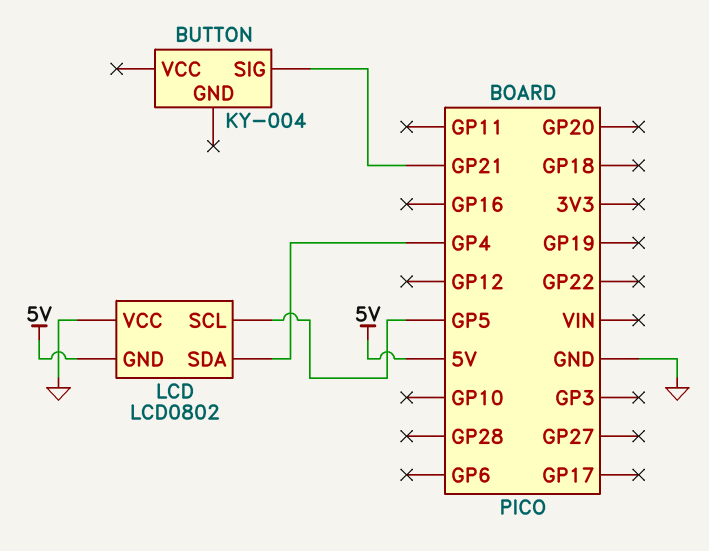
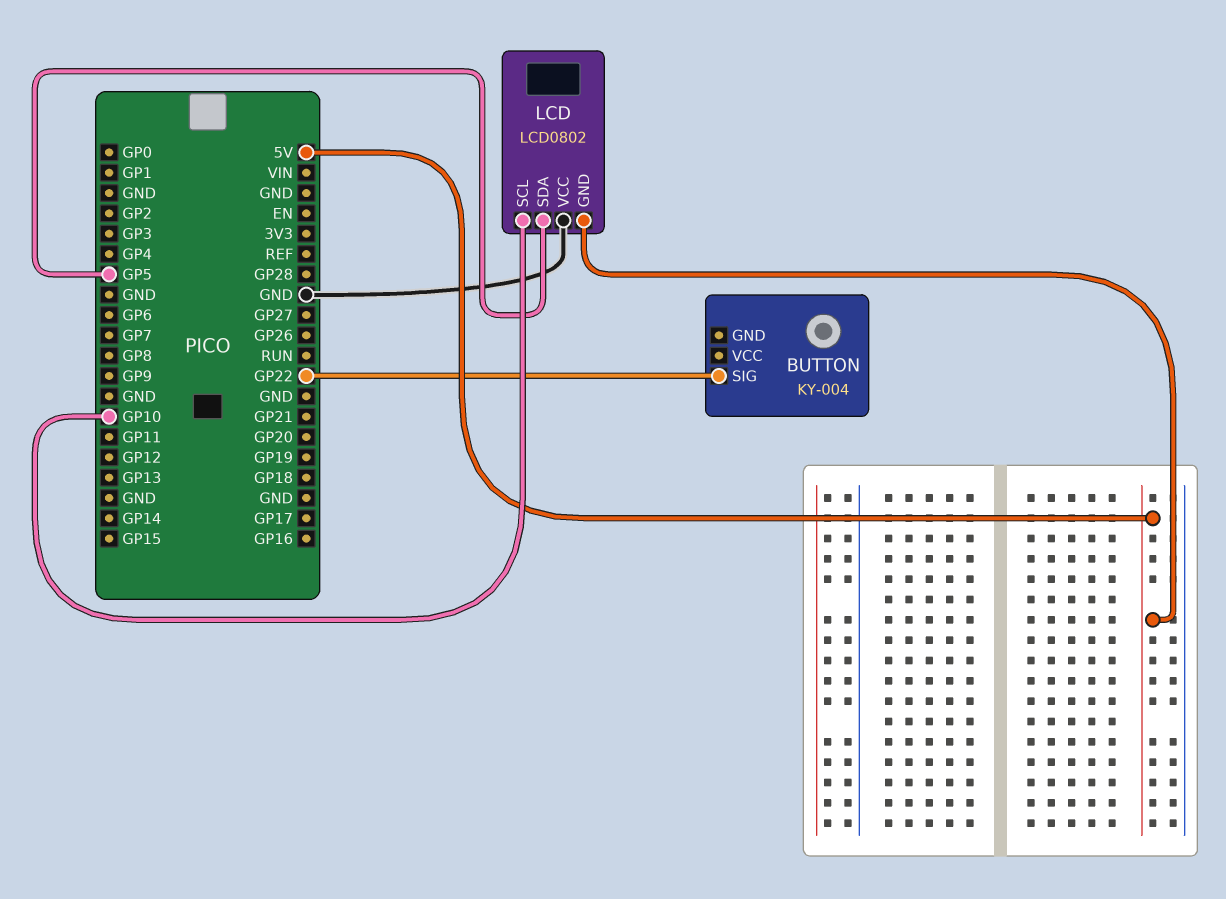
BUTTON pin SIG: GP21 -> GP22
LCD pin SCL: GP5 -> GP10
LCD pin SDA: GP4 -> GP5

